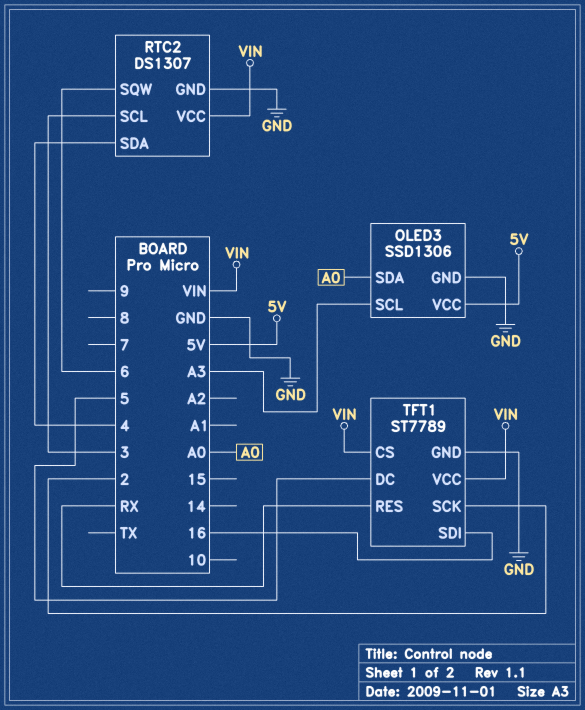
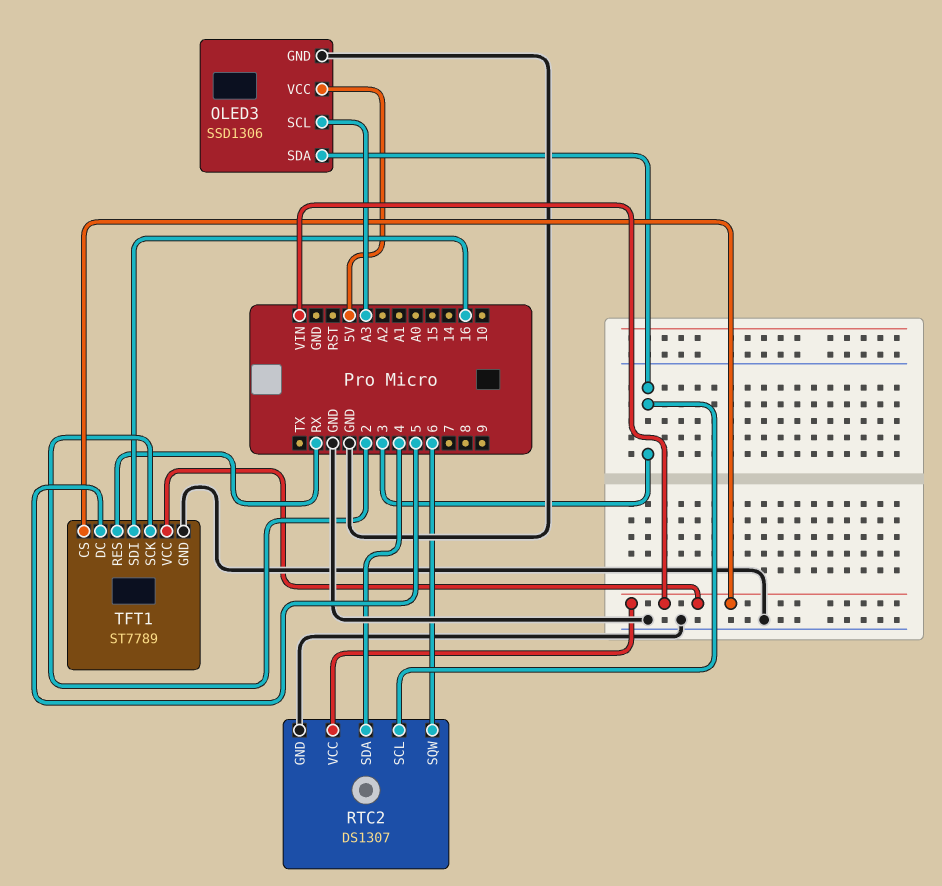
OLED3 pin SDA: A0 -> 3

